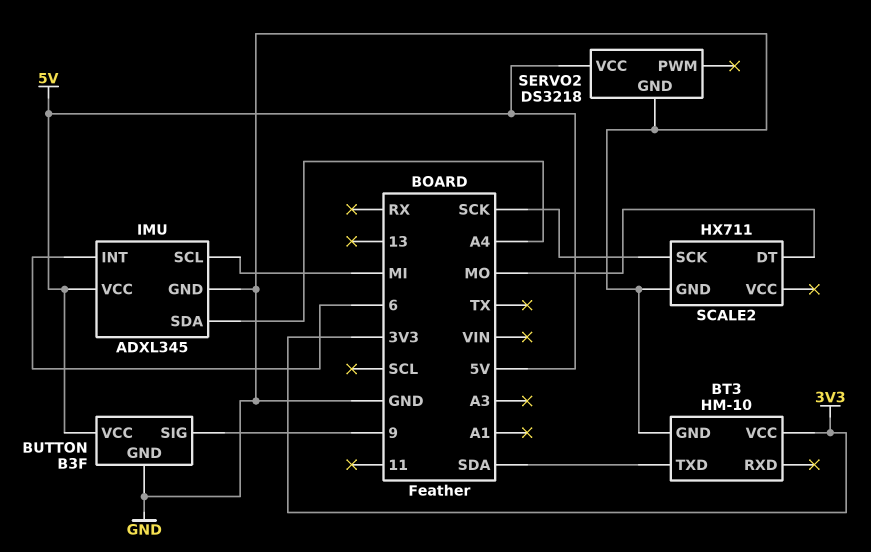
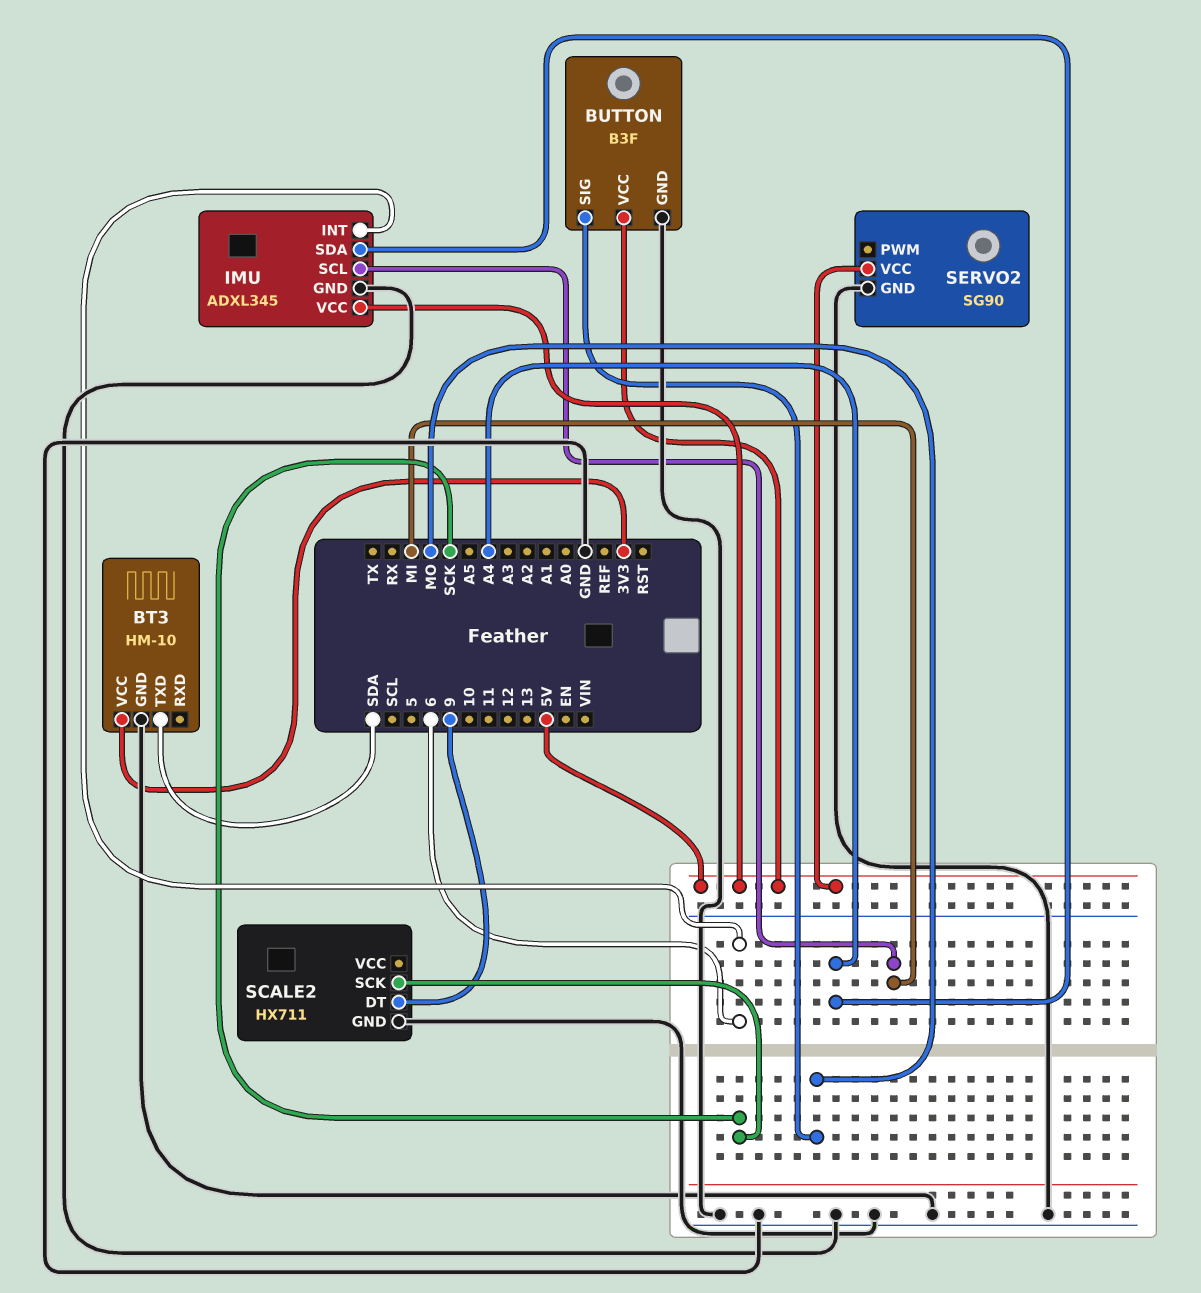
BUTTON pin SIG: 9 -> MO
SCALE2 pin DT: MO -> 9
SERVO2: DS3218 -> SG90

